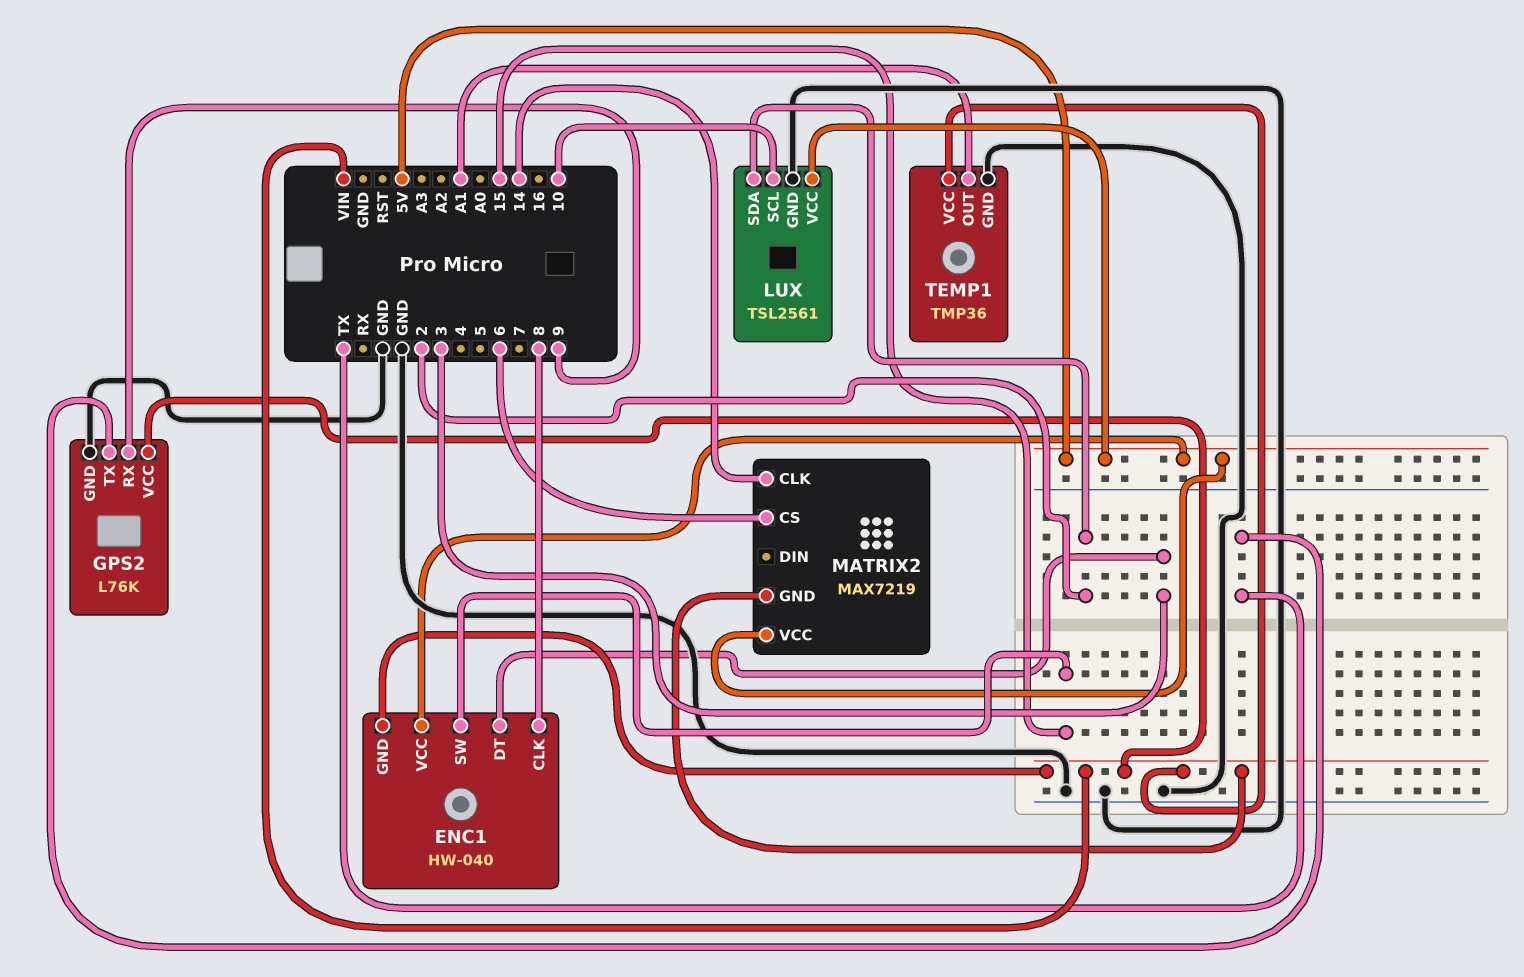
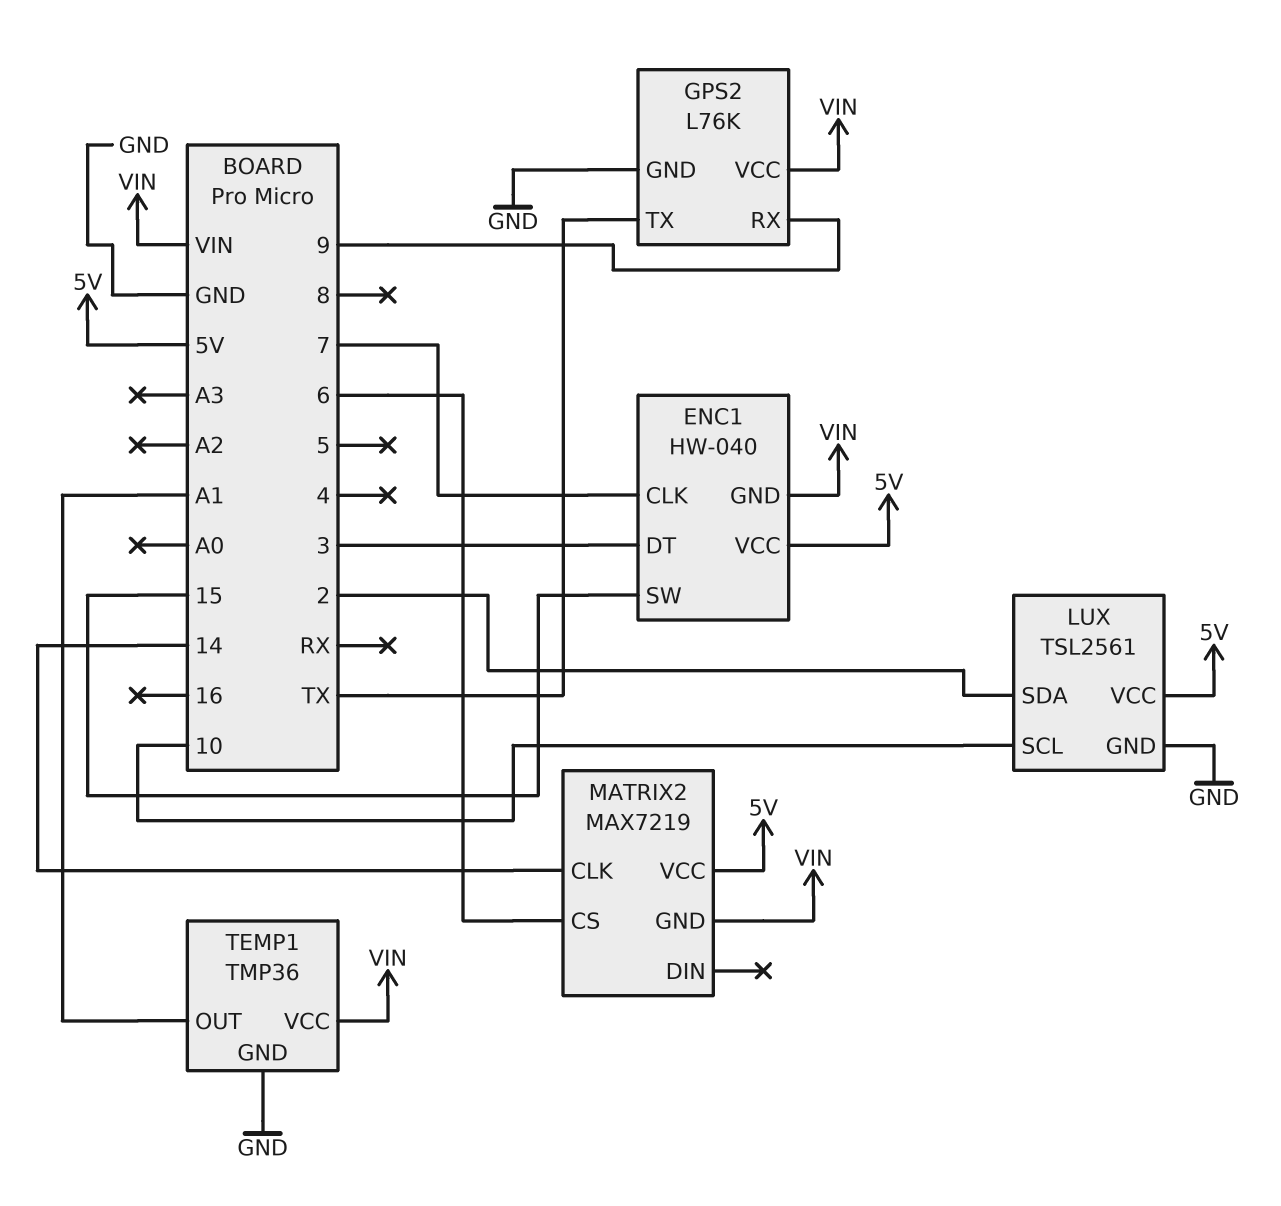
ENC1 pin CLK: 8 -> 7

